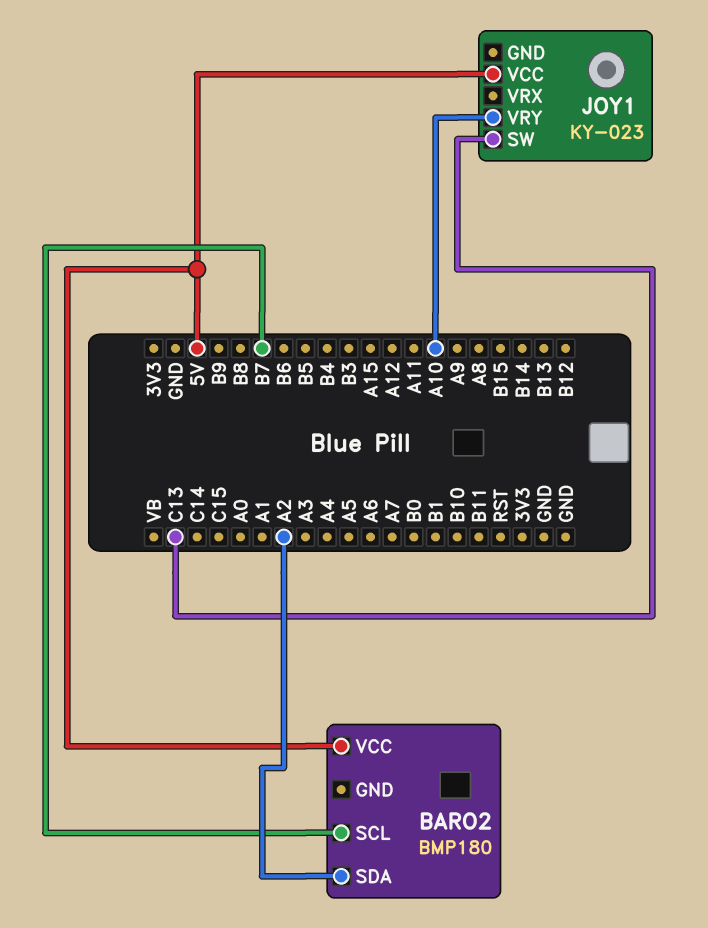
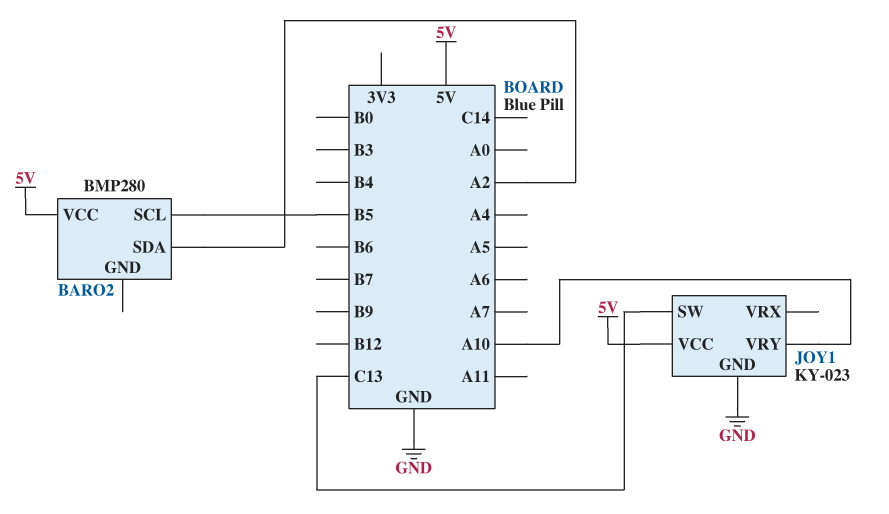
BARO2: BMP180 -> BMP280
BARO2 pin SCL: B7 -> B5
JOY1 pin GND: none -> GND

